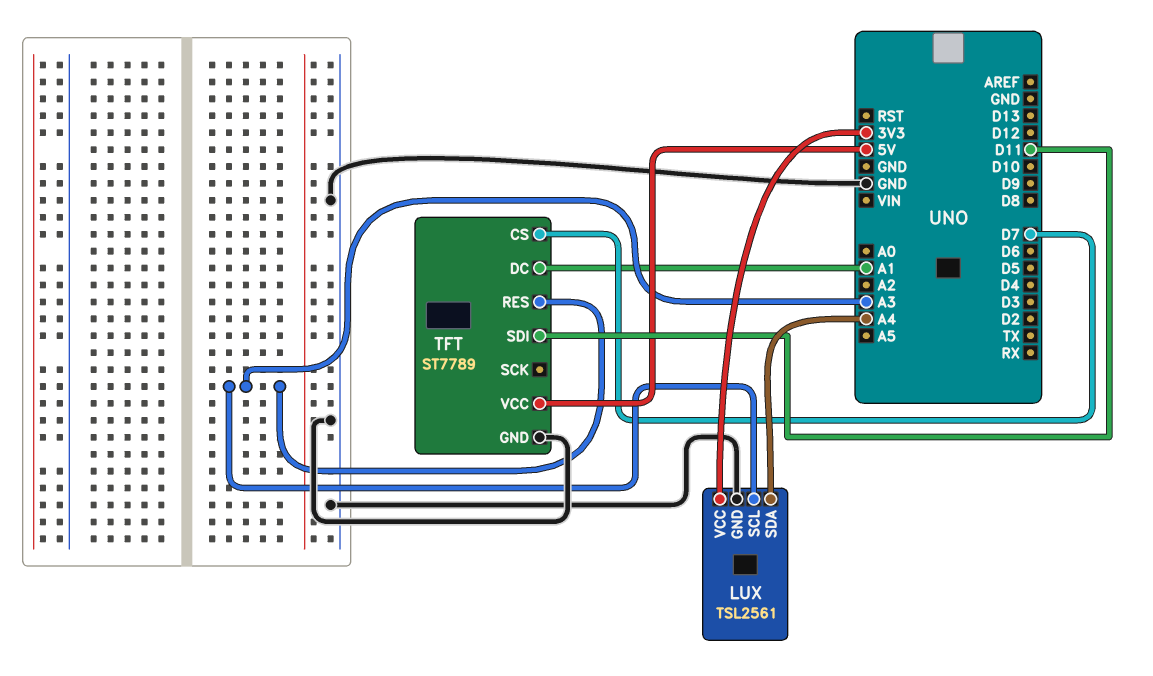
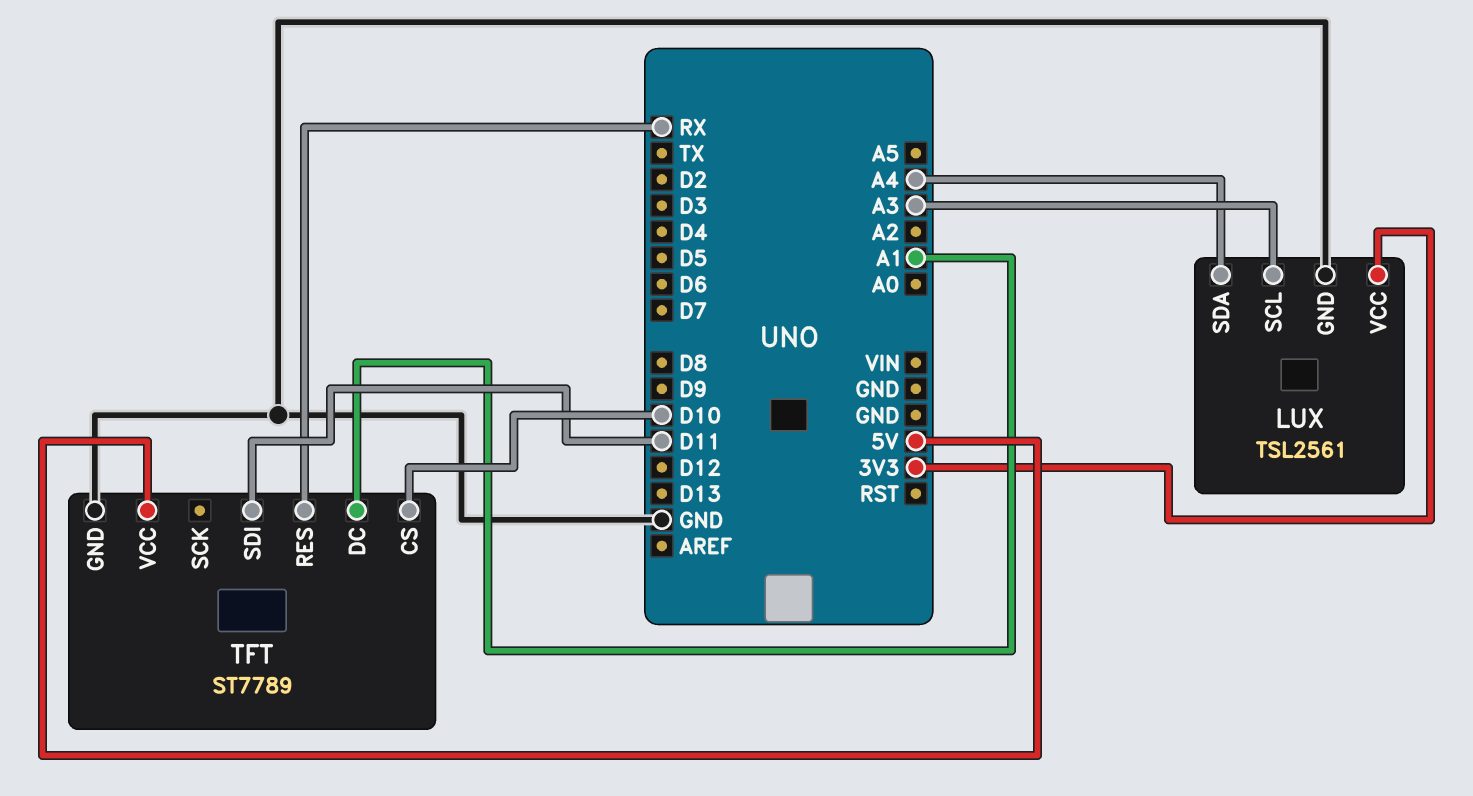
TFT pin CS: D7 -> D10
TFT pin RES: A3 -> RX

